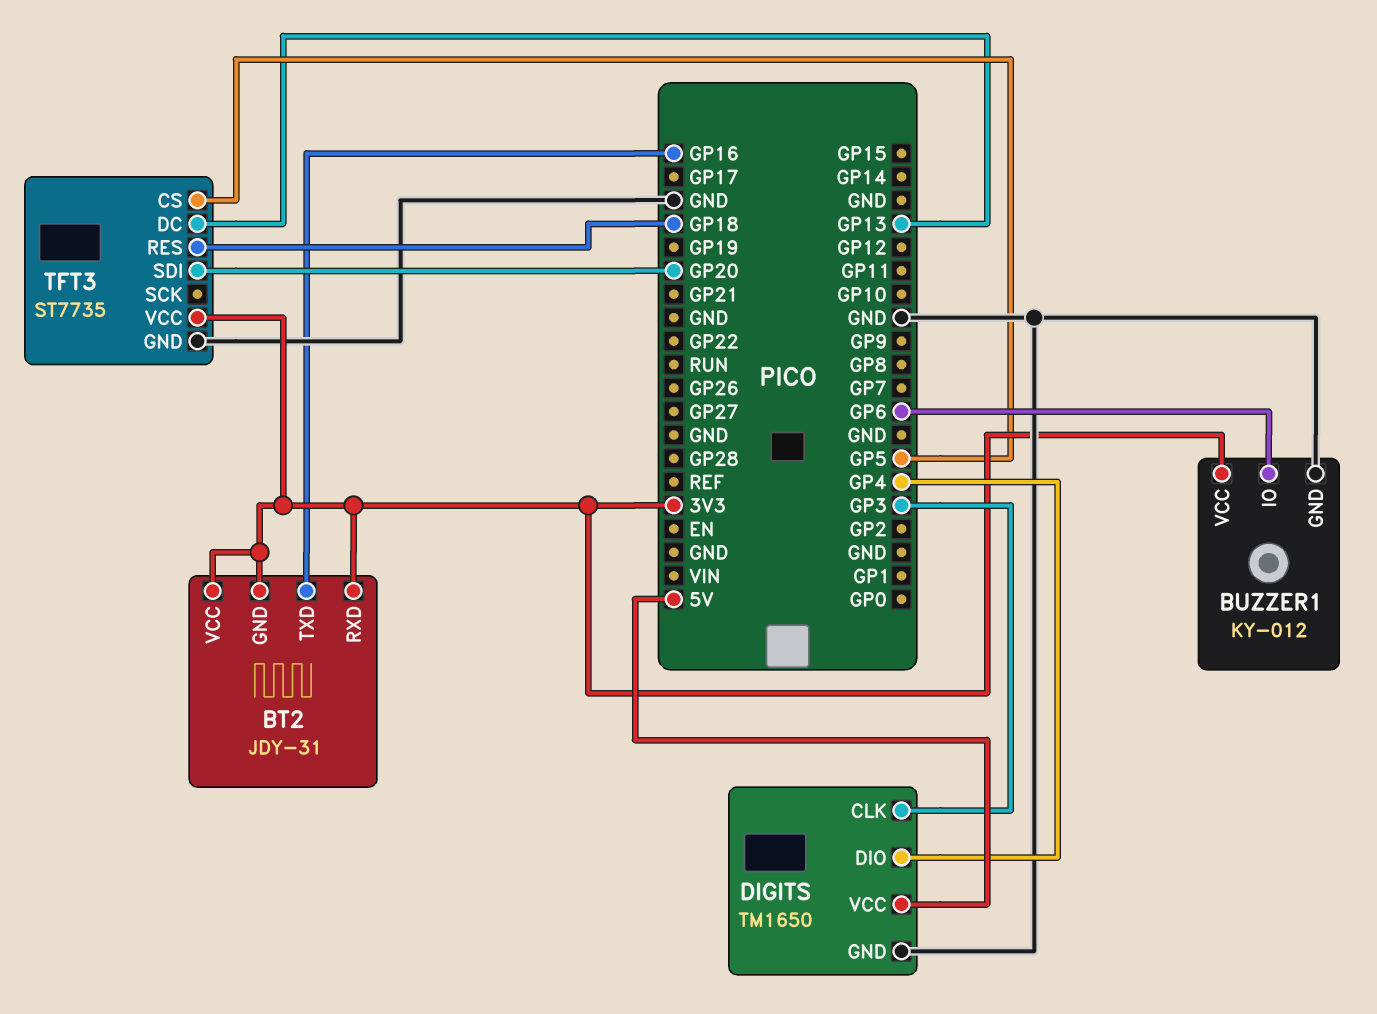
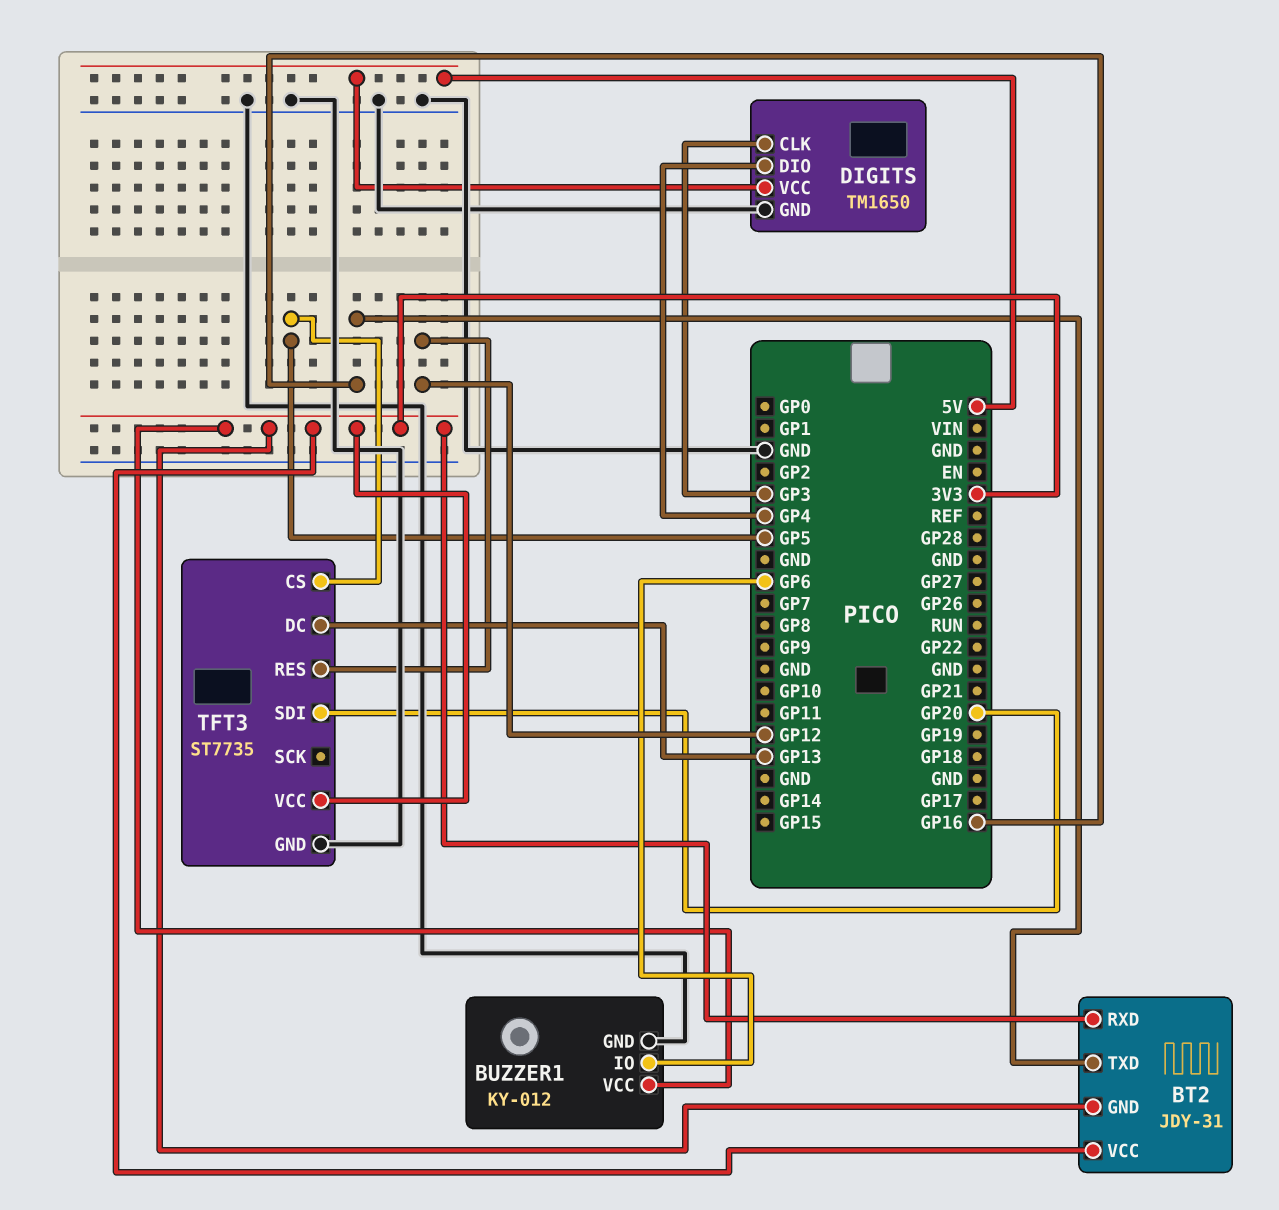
TFT3 pin RES: GP18 -> GP12

